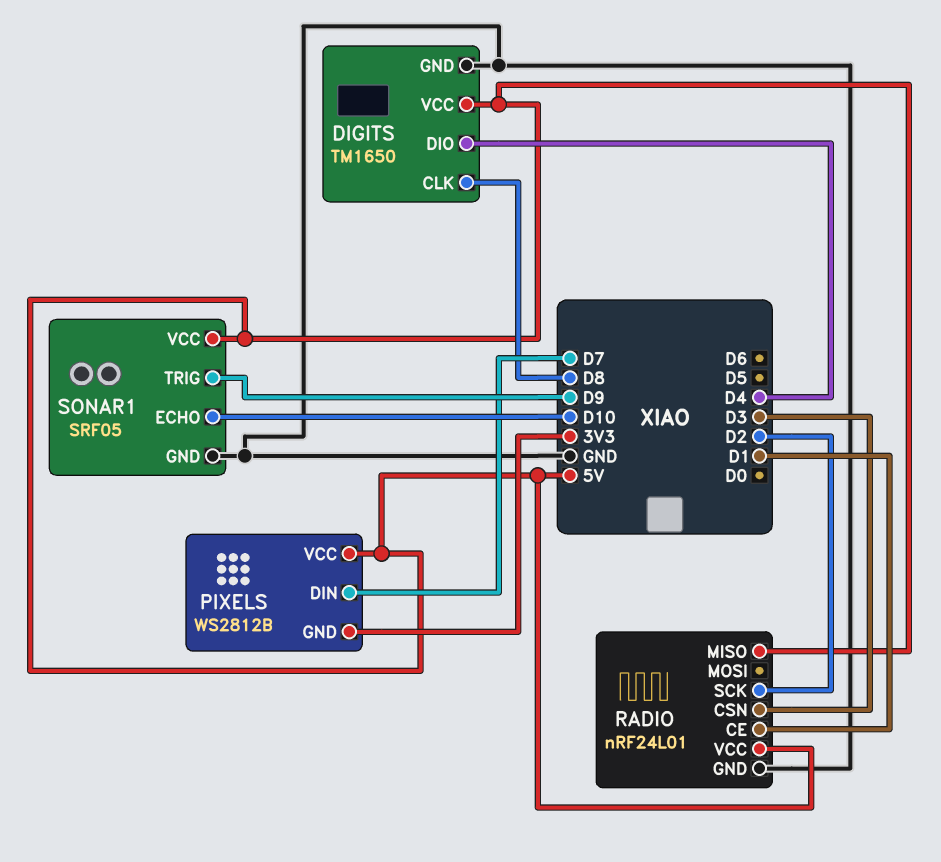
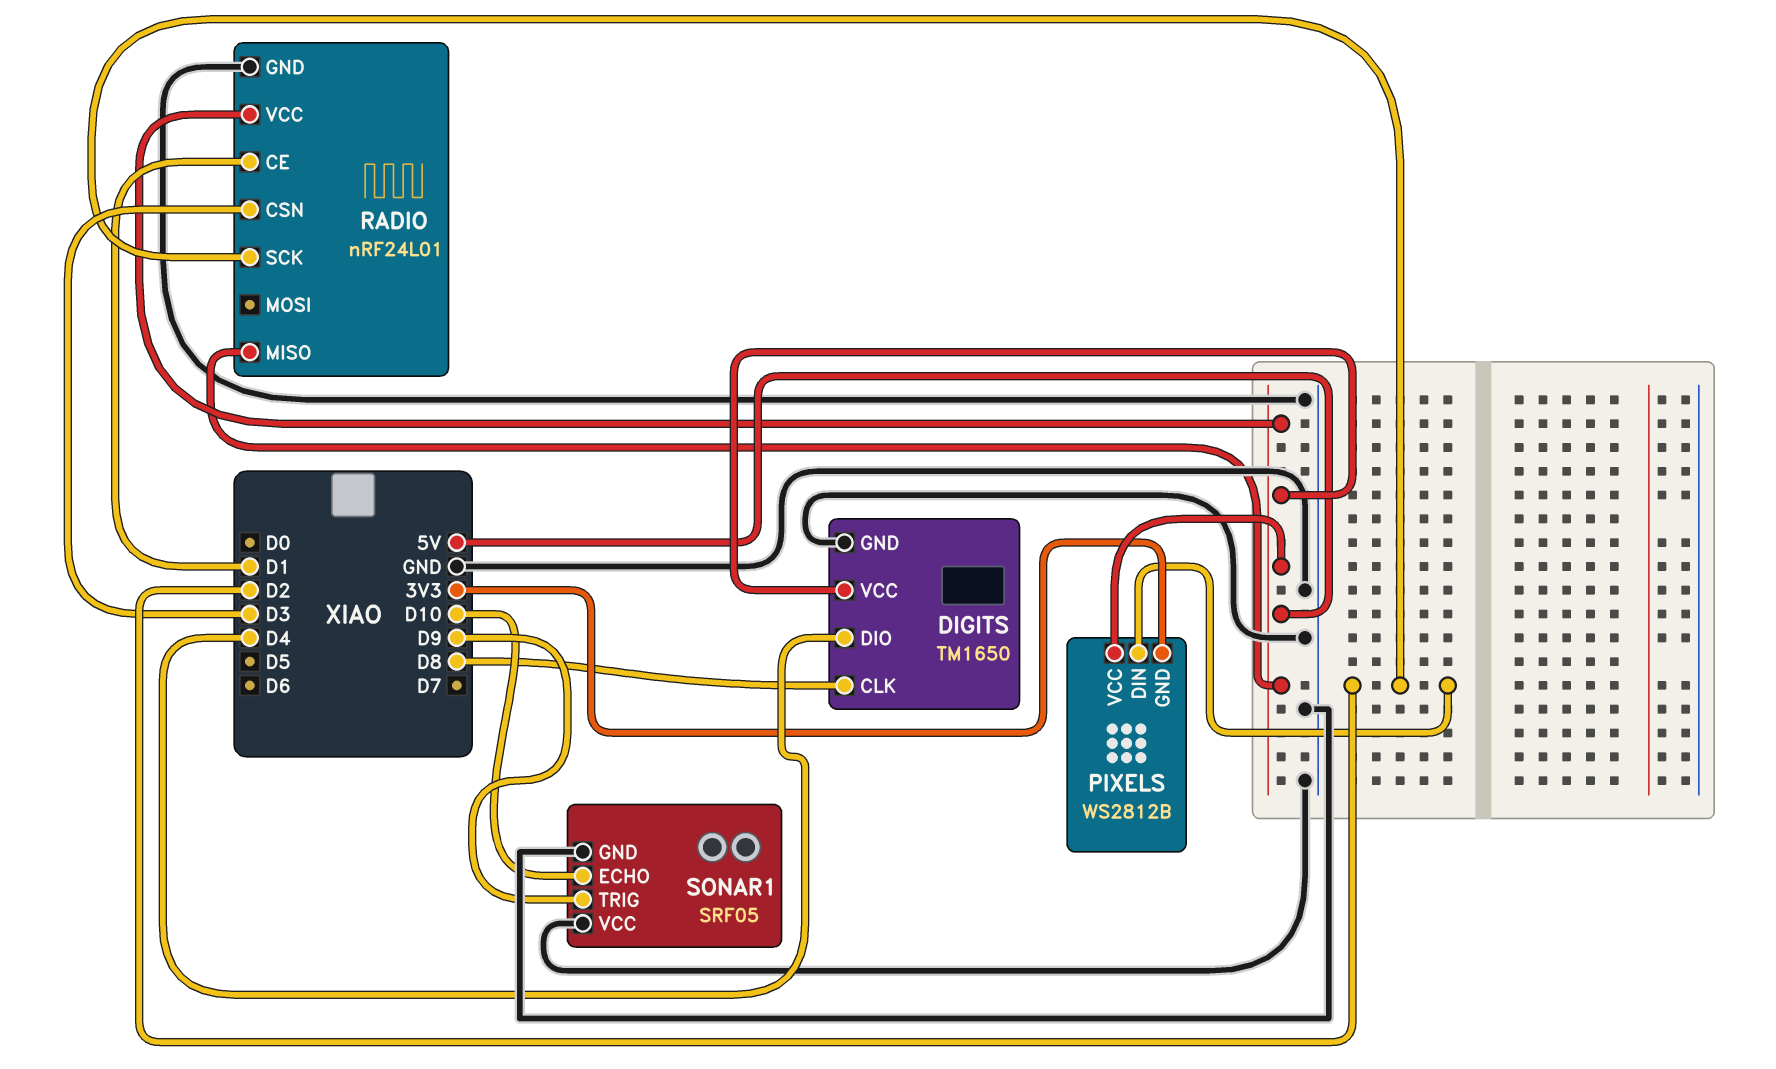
PIXELS pin DIN: D7 -> D2
SONAR1 pin VCC: 5V -> GND

